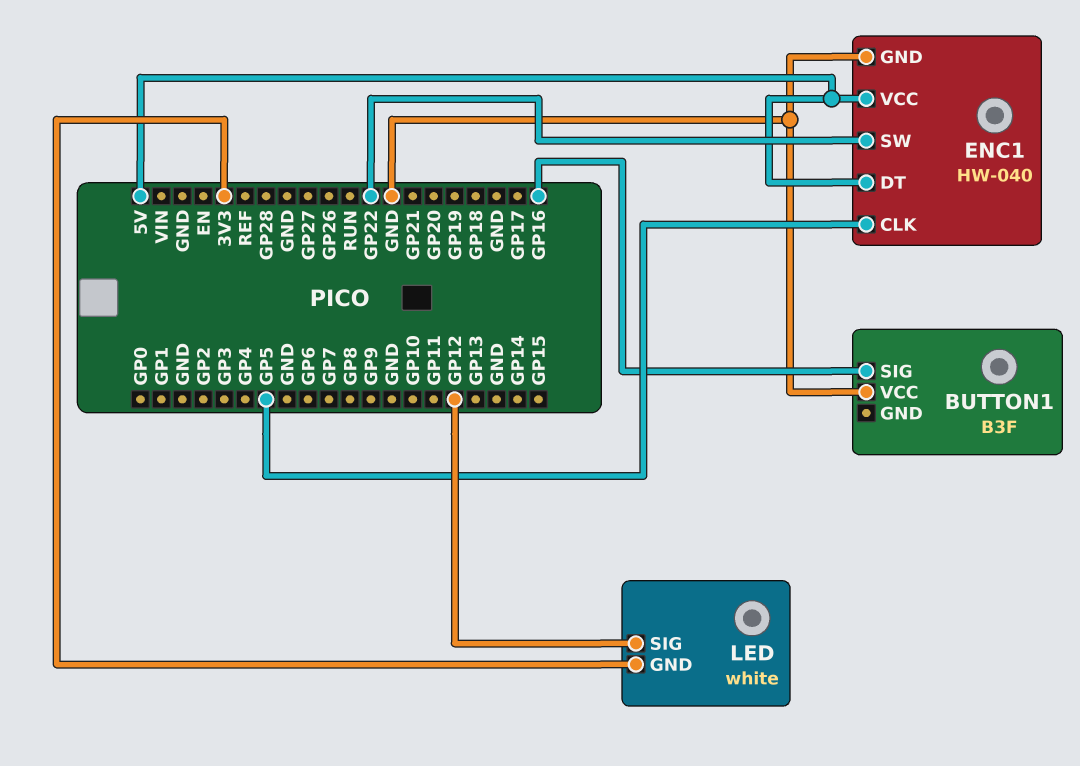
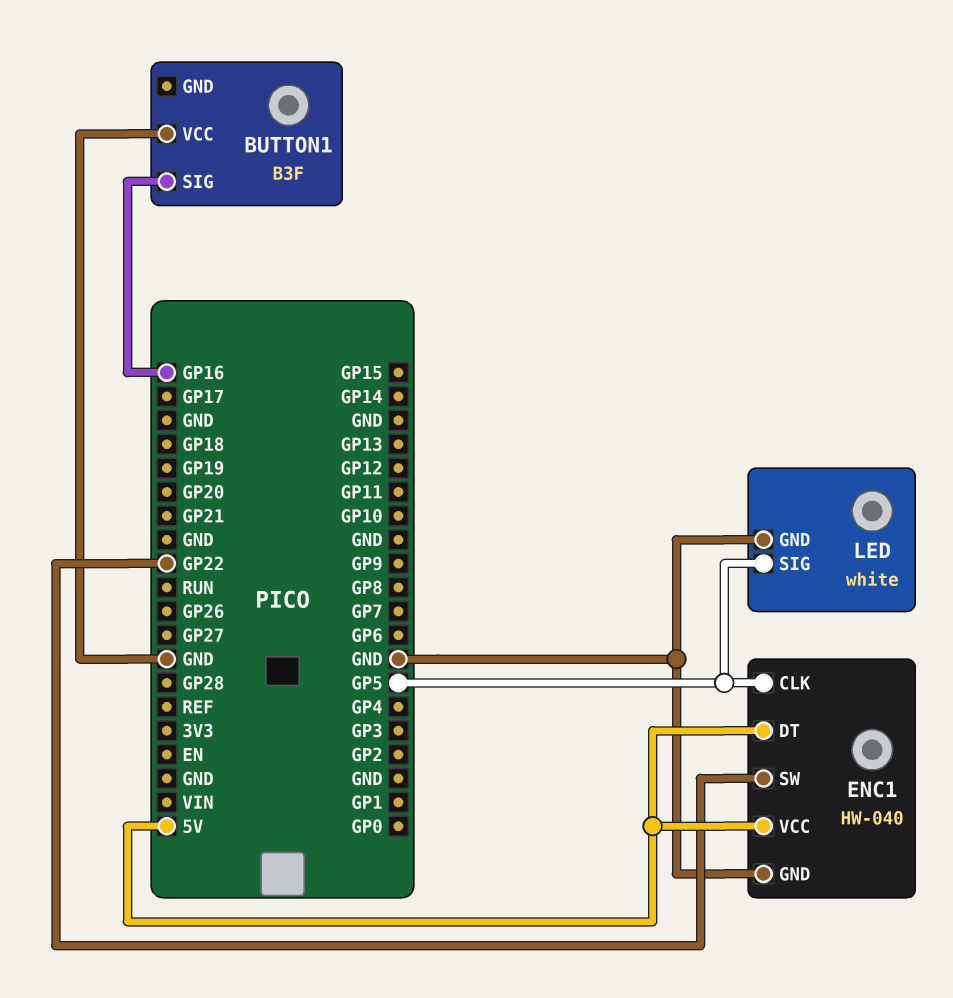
LED pin GND: 3V3 -> GND
LED pin SIG: GP12 -> GP5

